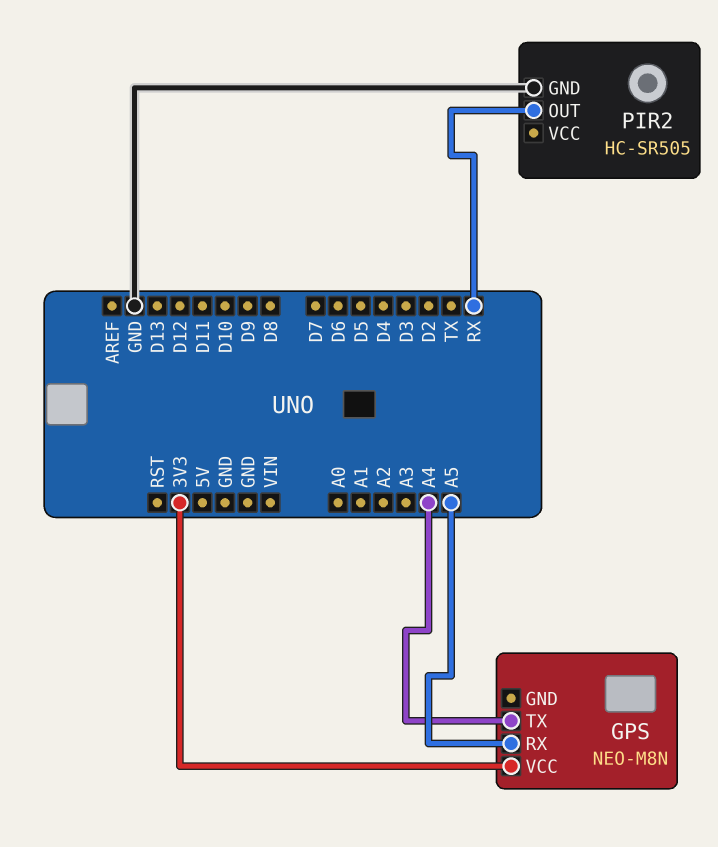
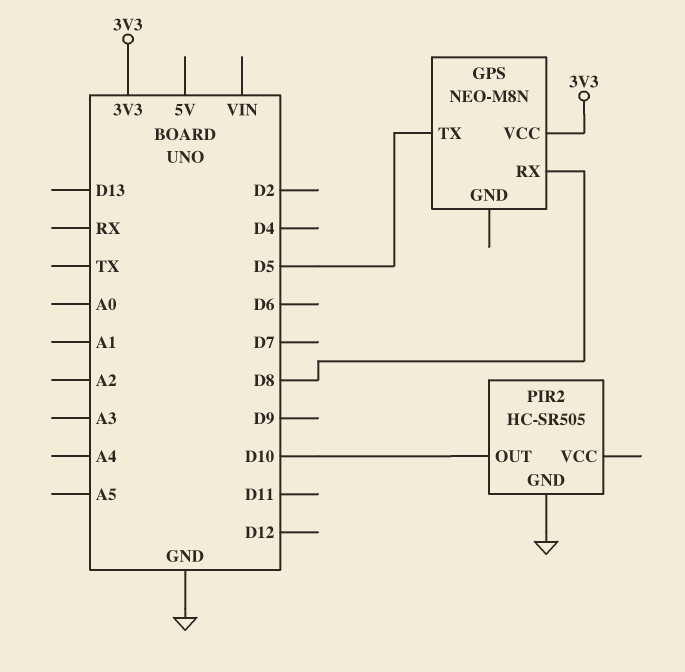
GPS pin RX: A5 -> D8
GPS pin TX: A4 -> D5
PIR2 pin OUT: RX -> D10

